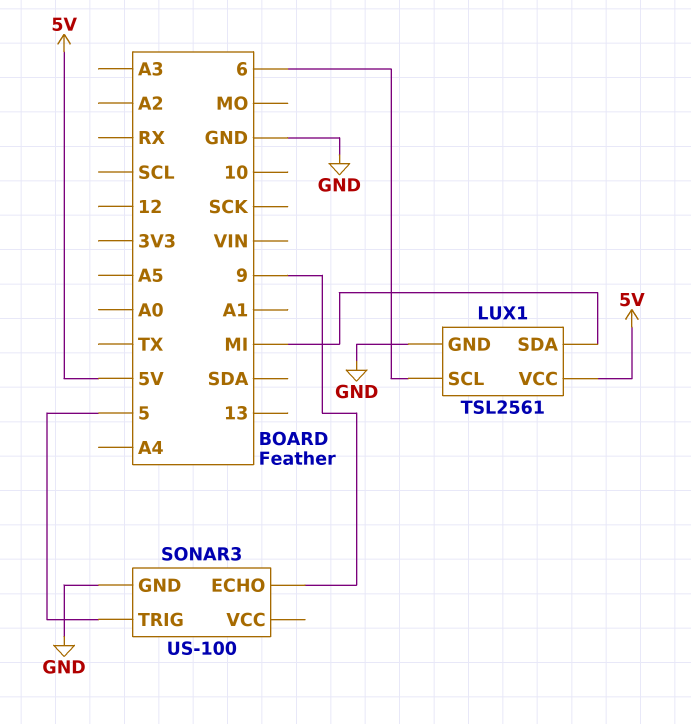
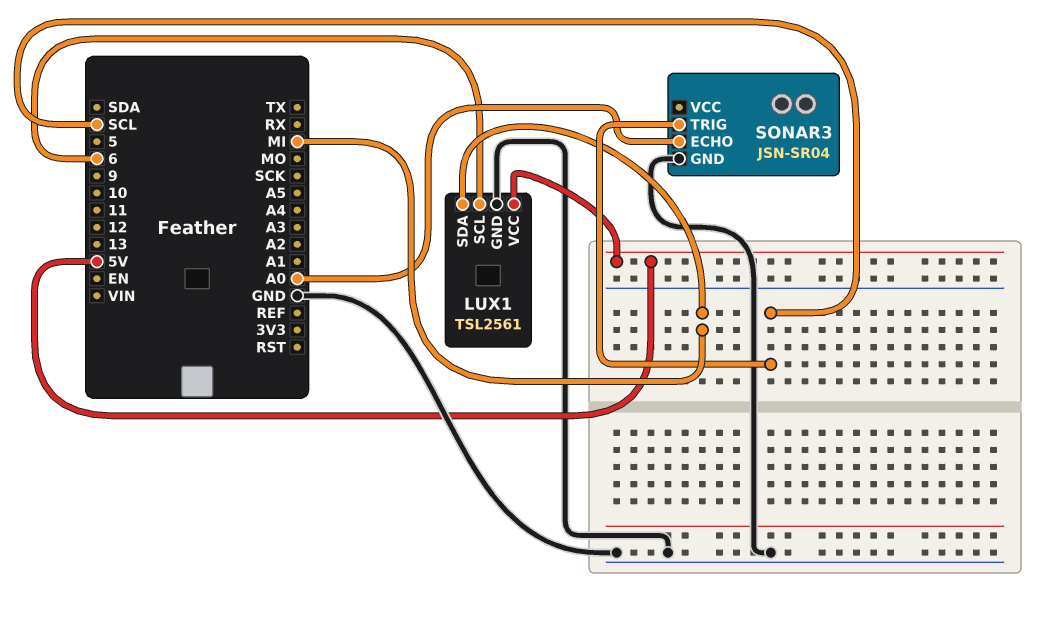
SONAR3: US-100 -> JSN-SR04
SONAR3 pin ECHO: 9 -> A0
SONAR3 pin TRIG: 5 -> SCL

